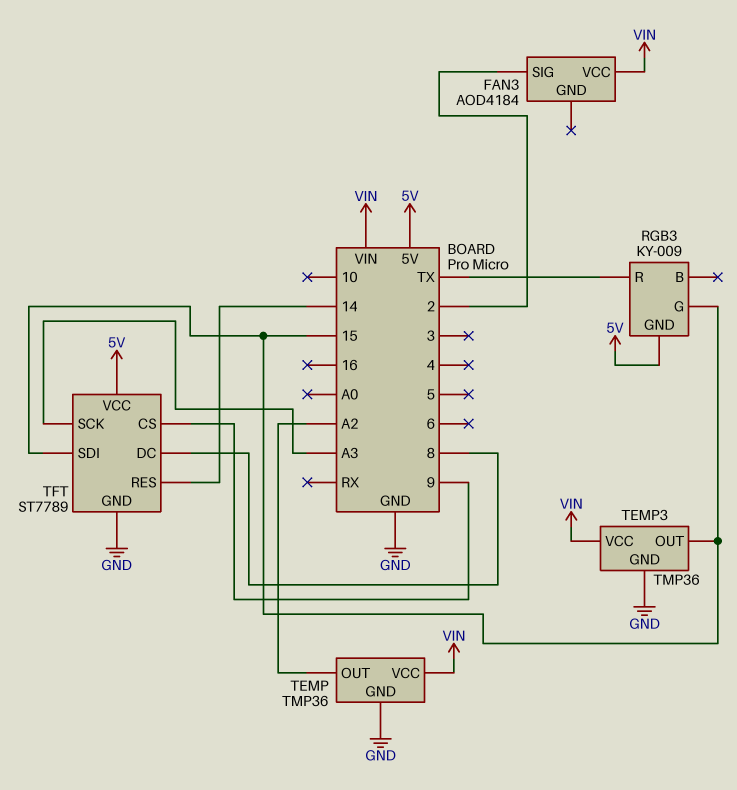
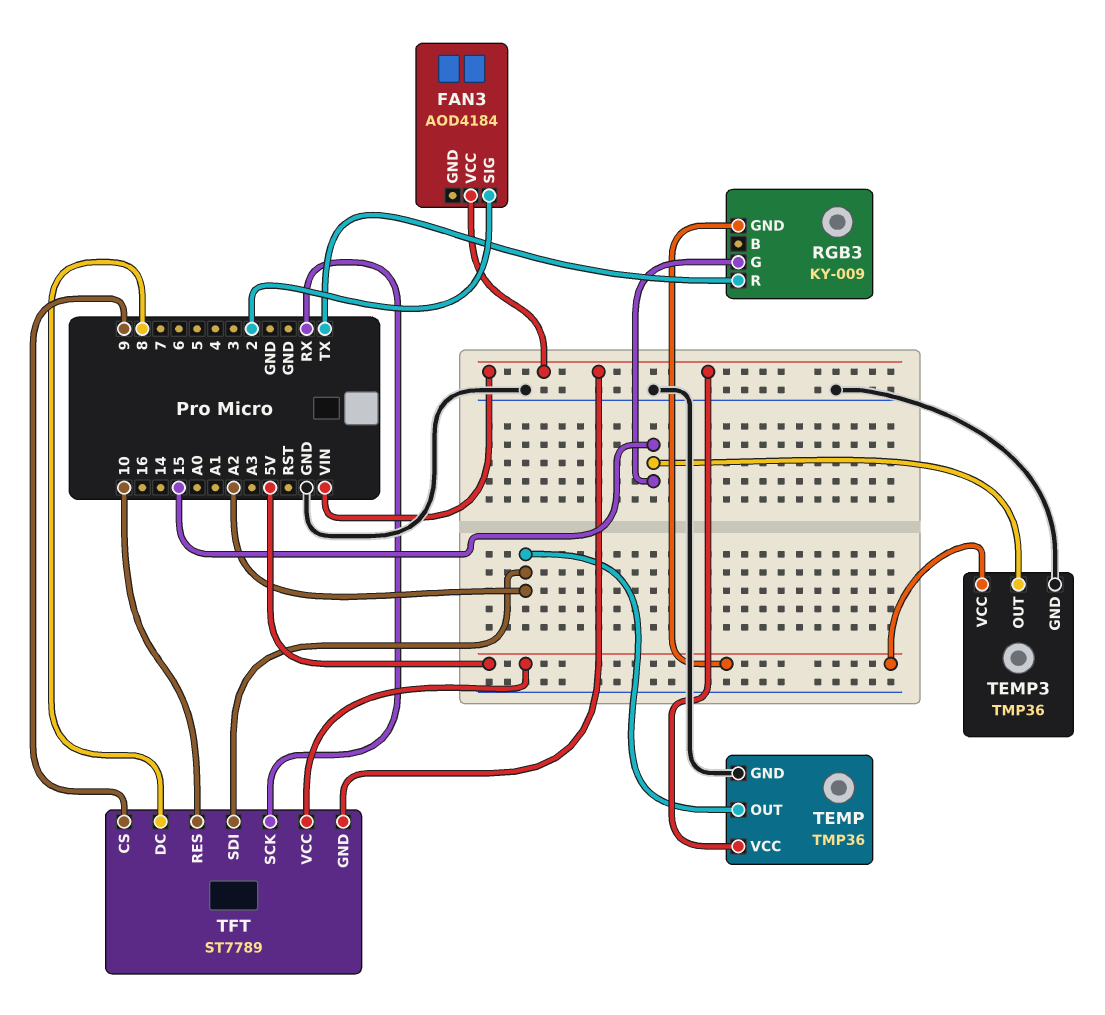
TEMP3 pin VCC: VIN -> 5V
TFT pin GND: GND -> VIN
TFT pin RES: 14 -> 10
TFT pin SCK: A3 -> RX
TFT pin SDI: 15 -> A2

